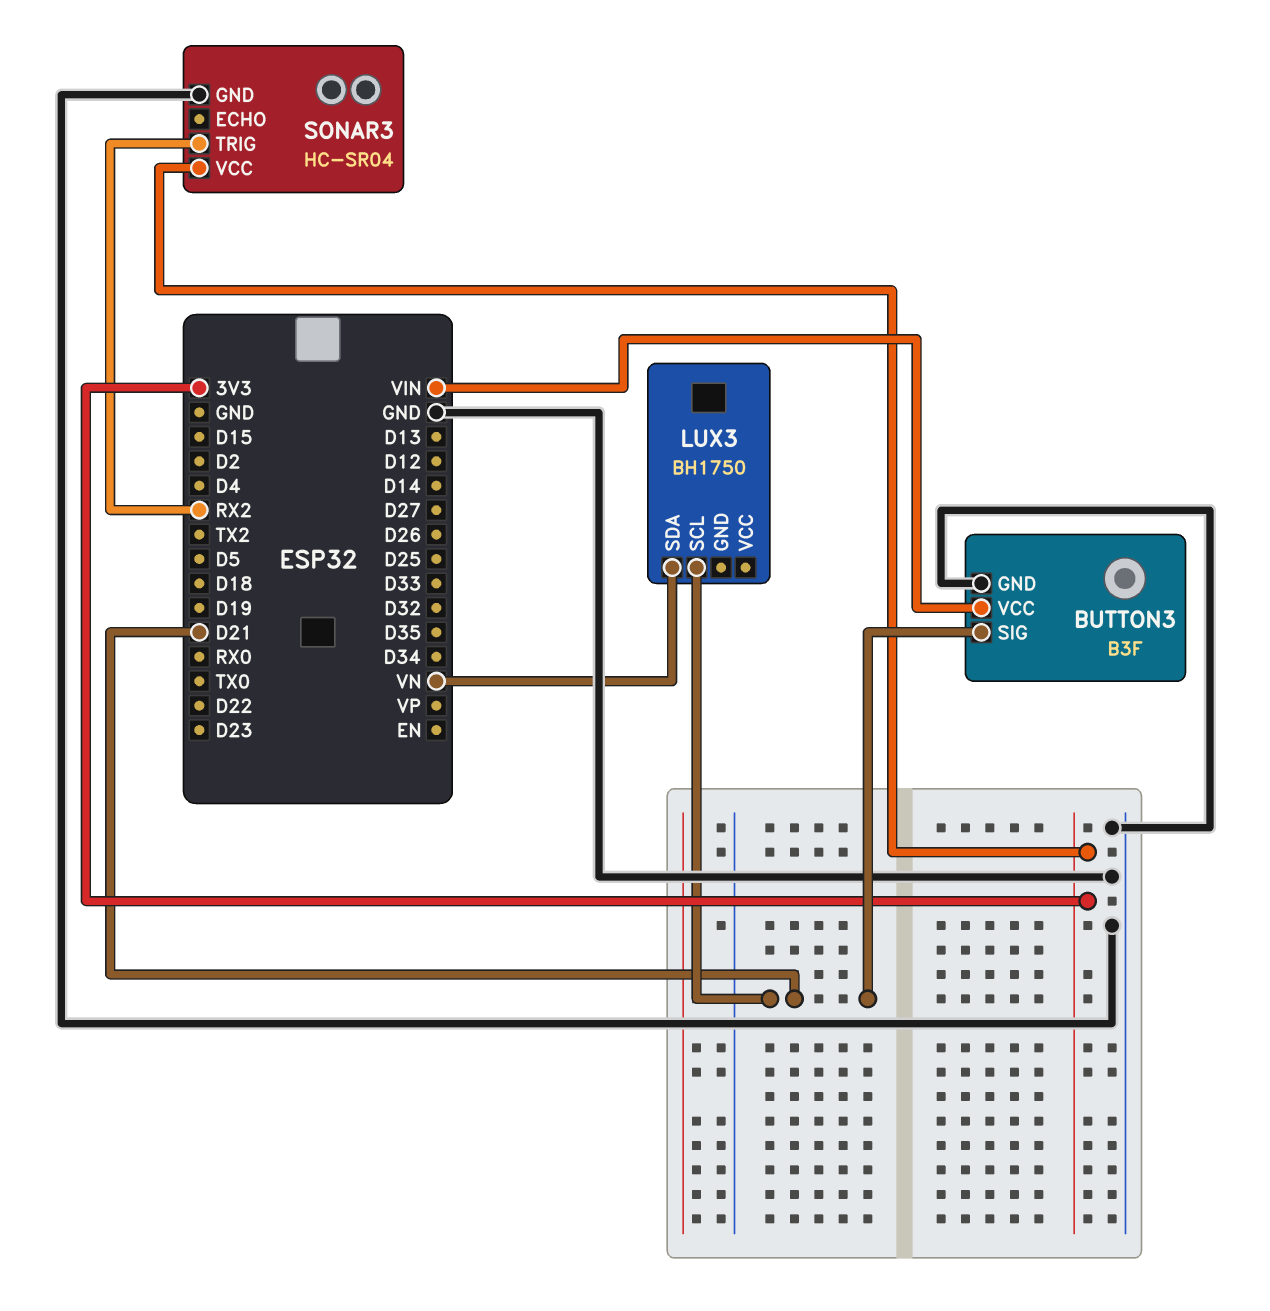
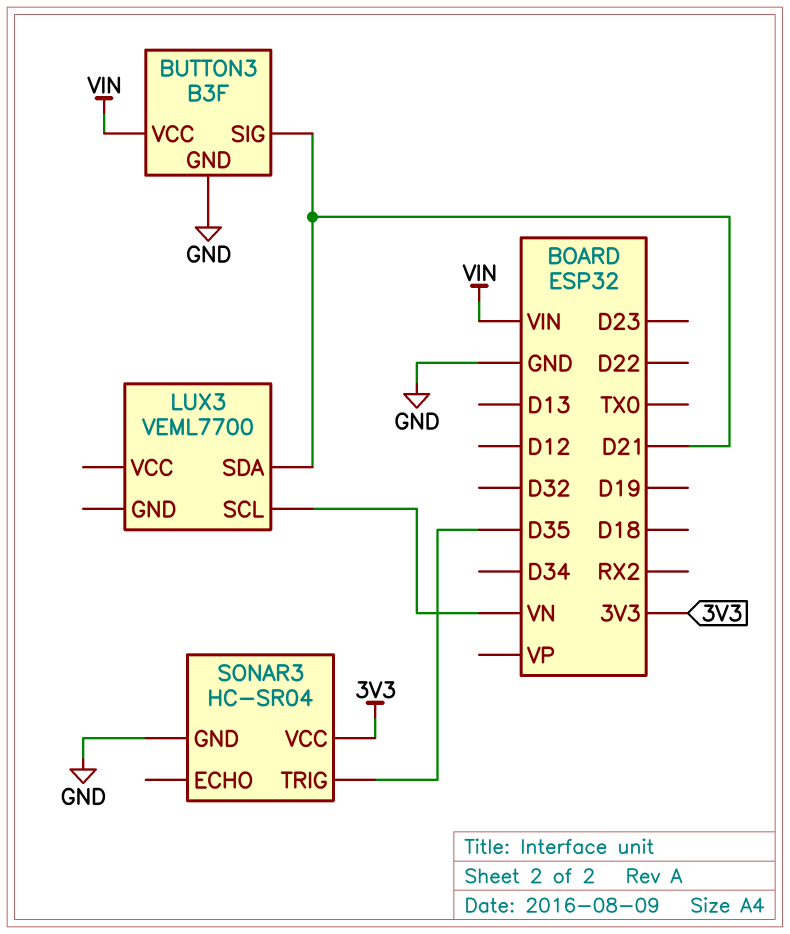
LUX3: BH1750 -> VEML7700
LUX3 pin SCL: D21 -> VN
LUX3 pin SDA: VN -> D21
SONAR3 pin TRIG: RX2 -> D35

